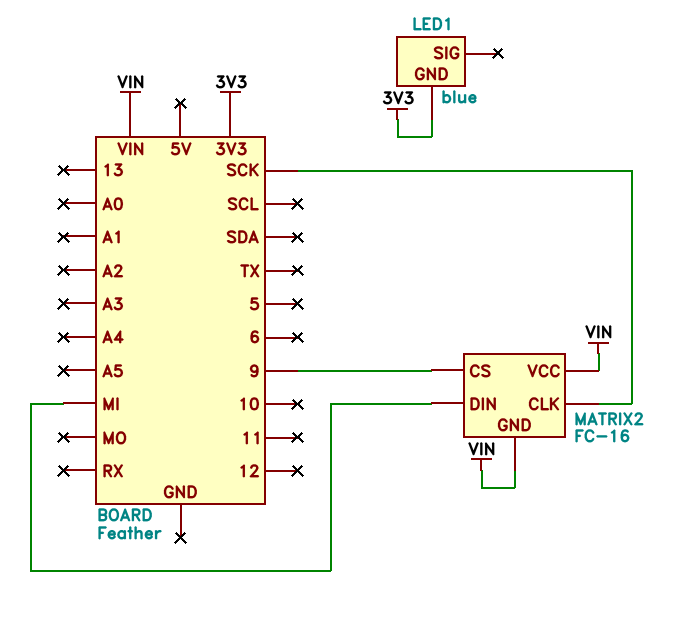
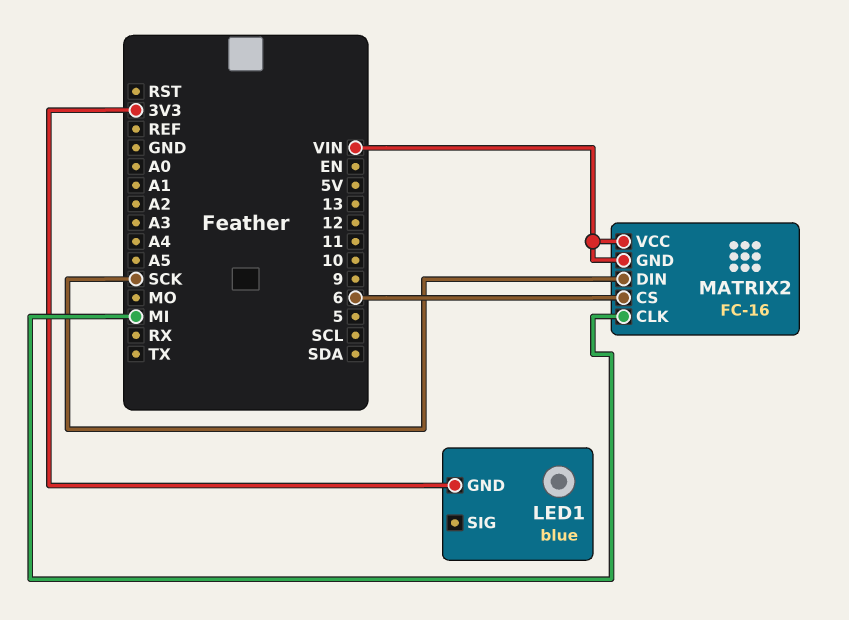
MATRIX2 pin CLK: SCK -> MI
MATRIX2 pin CS: 9 -> 6
MATRIX2 pin DIN: MI -> SCK

